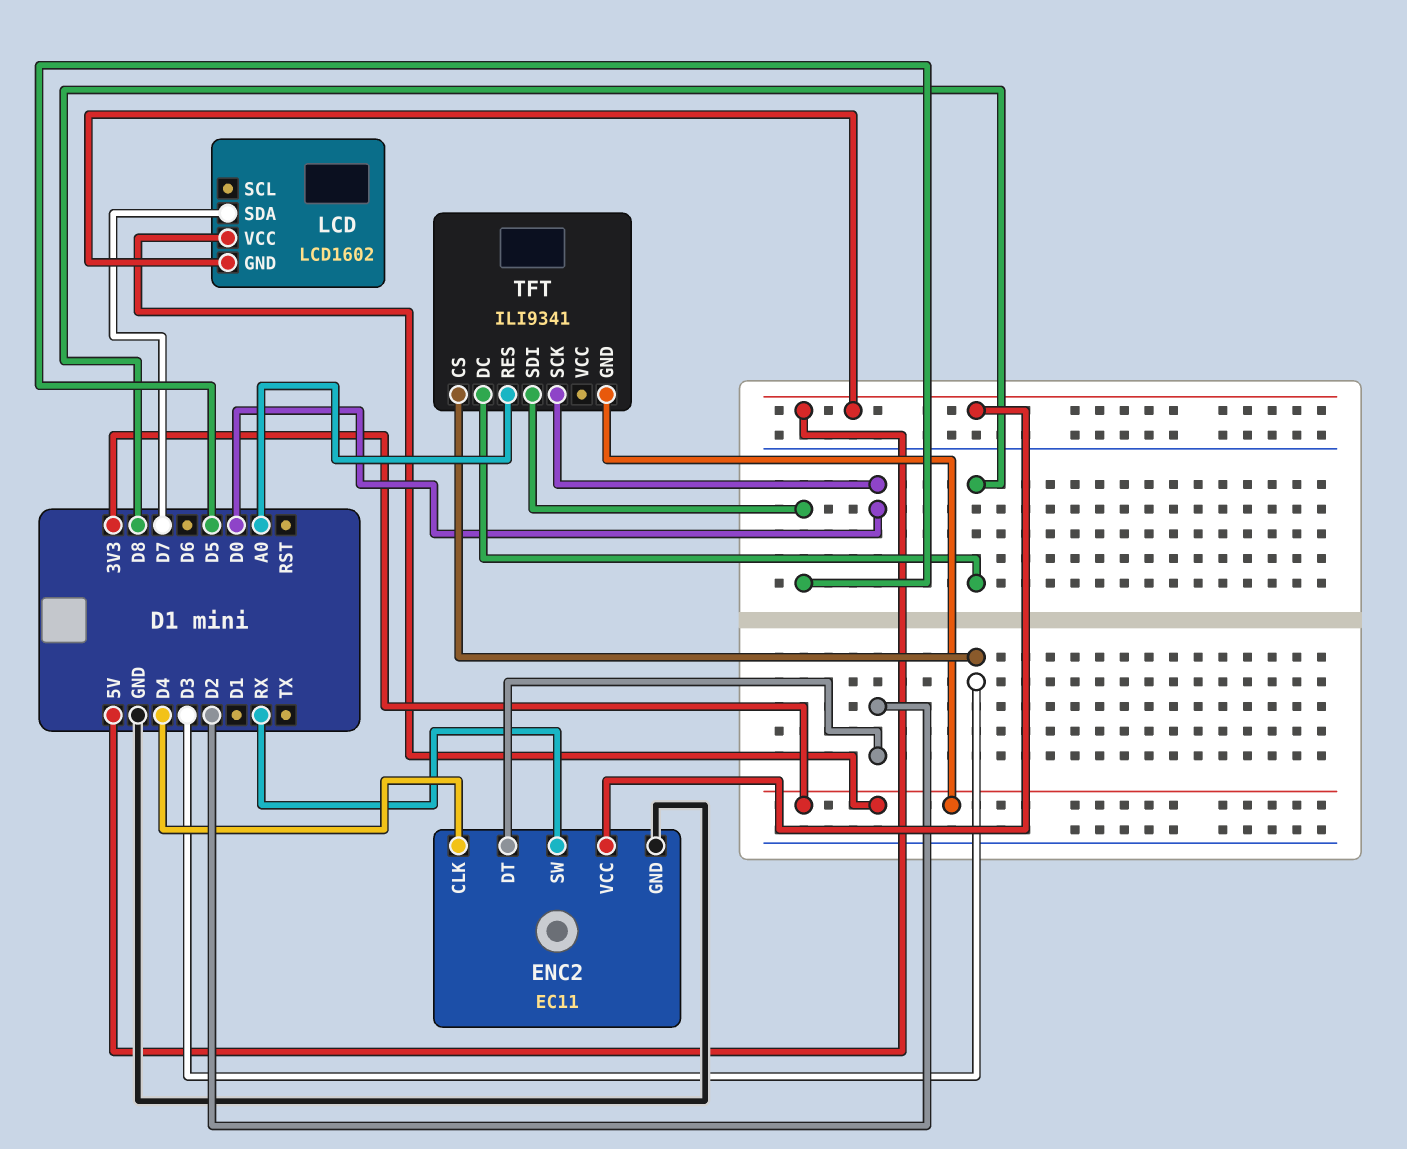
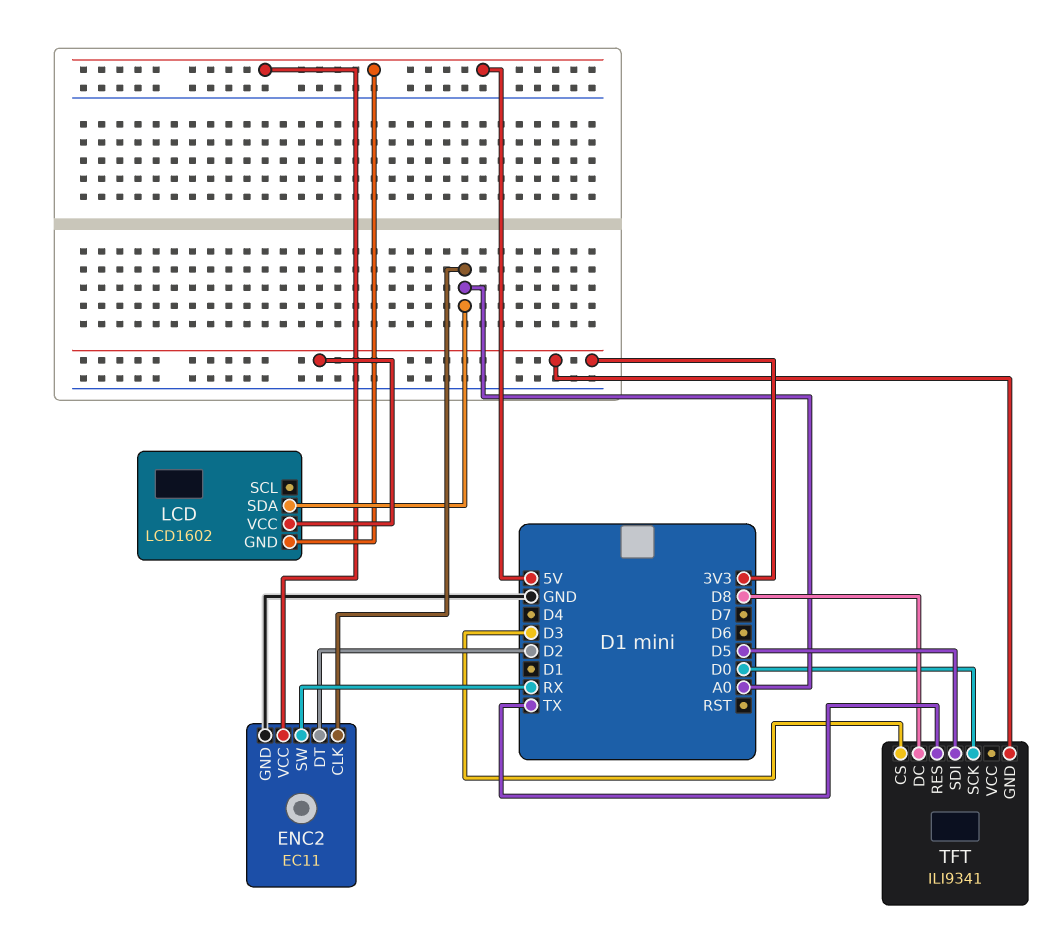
ENC2 pin CLK: D4 -> A0
LCD pin SDA: D7 -> A0
TFT pin RES: A0 -> TX

